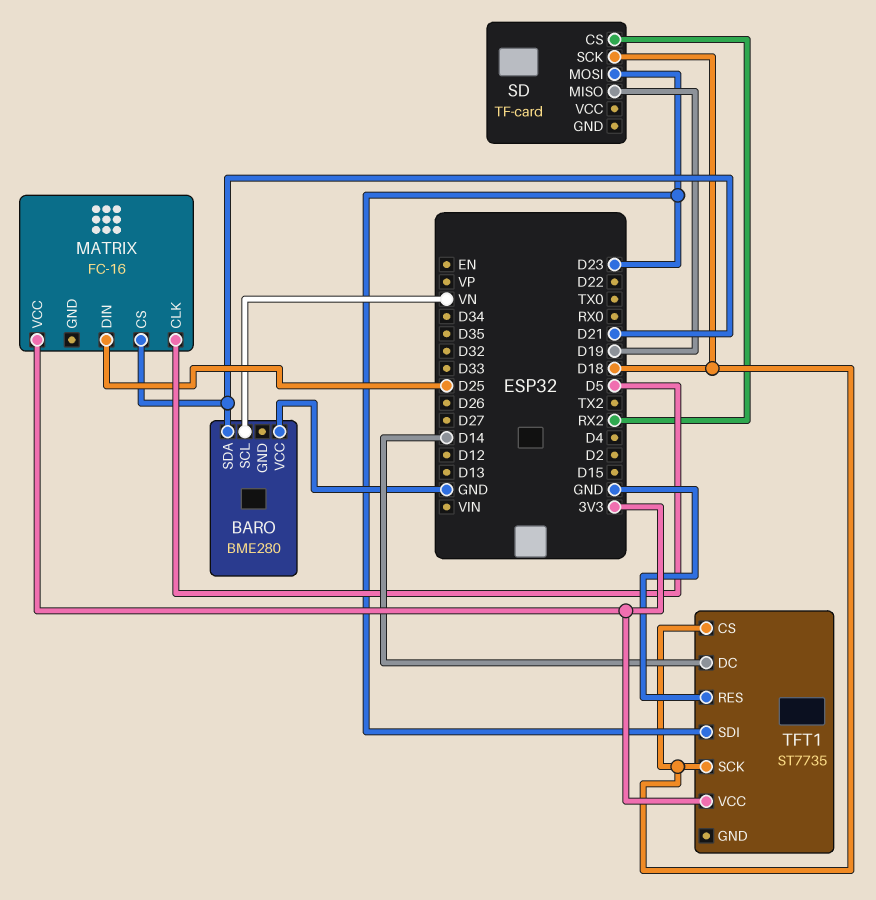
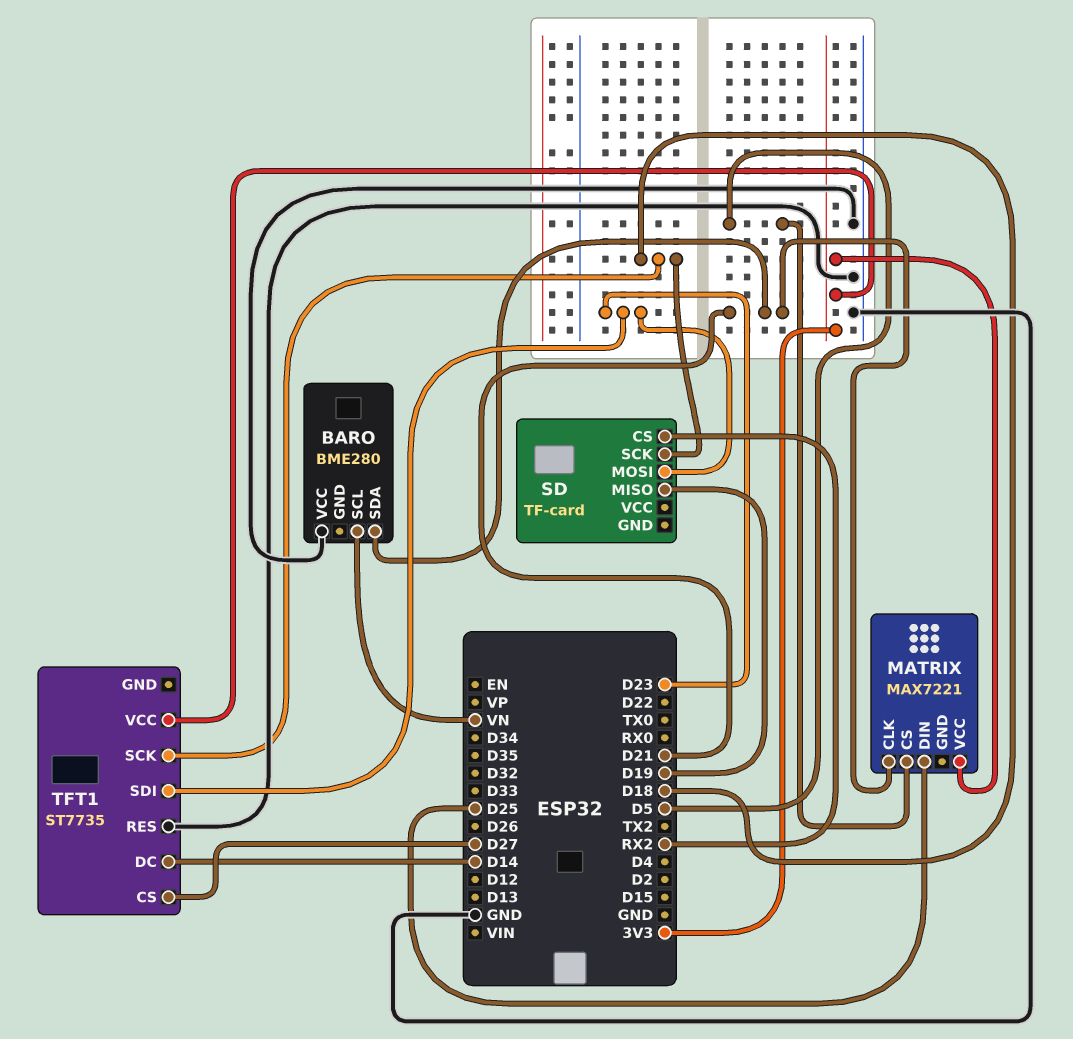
MATRIX: FC-16 -> MAX7221
MATRIX pin CLK: D5 -> D21
MATRIX pin CS: D21 -> D5
TFT1 pin CS: D18 -> D27

